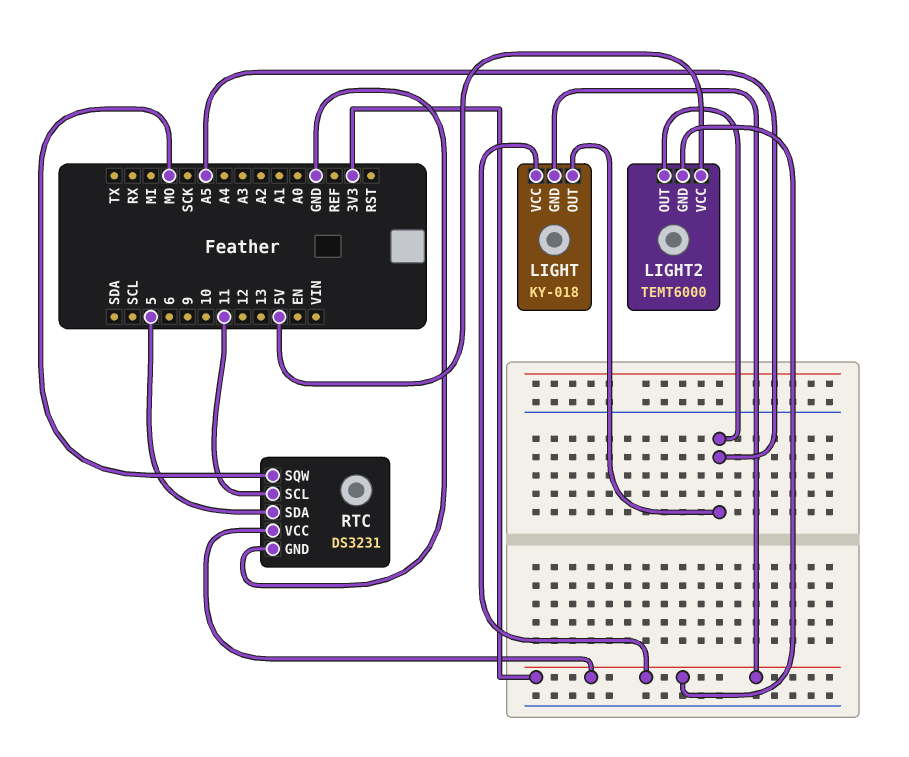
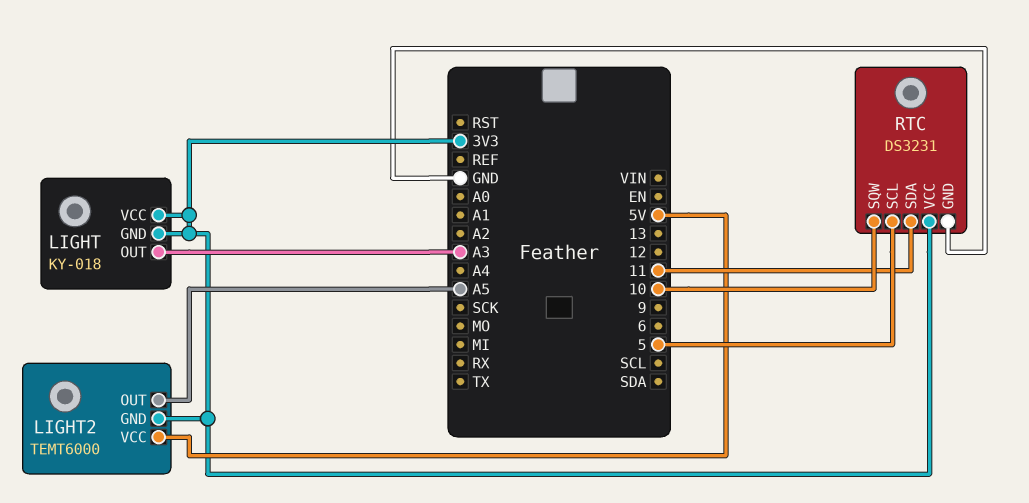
LIGHT pin OUT: A5 -> A3
RTC pin SCL: 11 -> 5
RTC pin SDA: 5 -> 11
RTC pin SQW: MO -> 10

